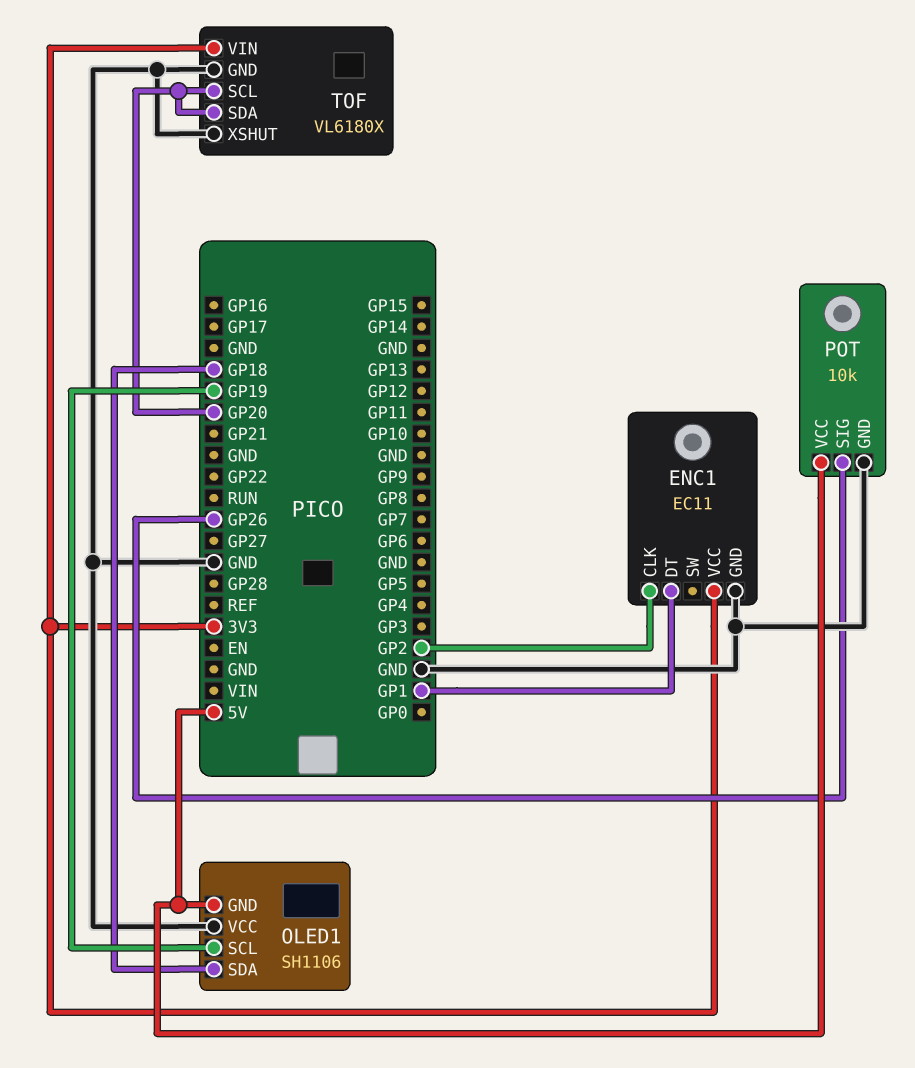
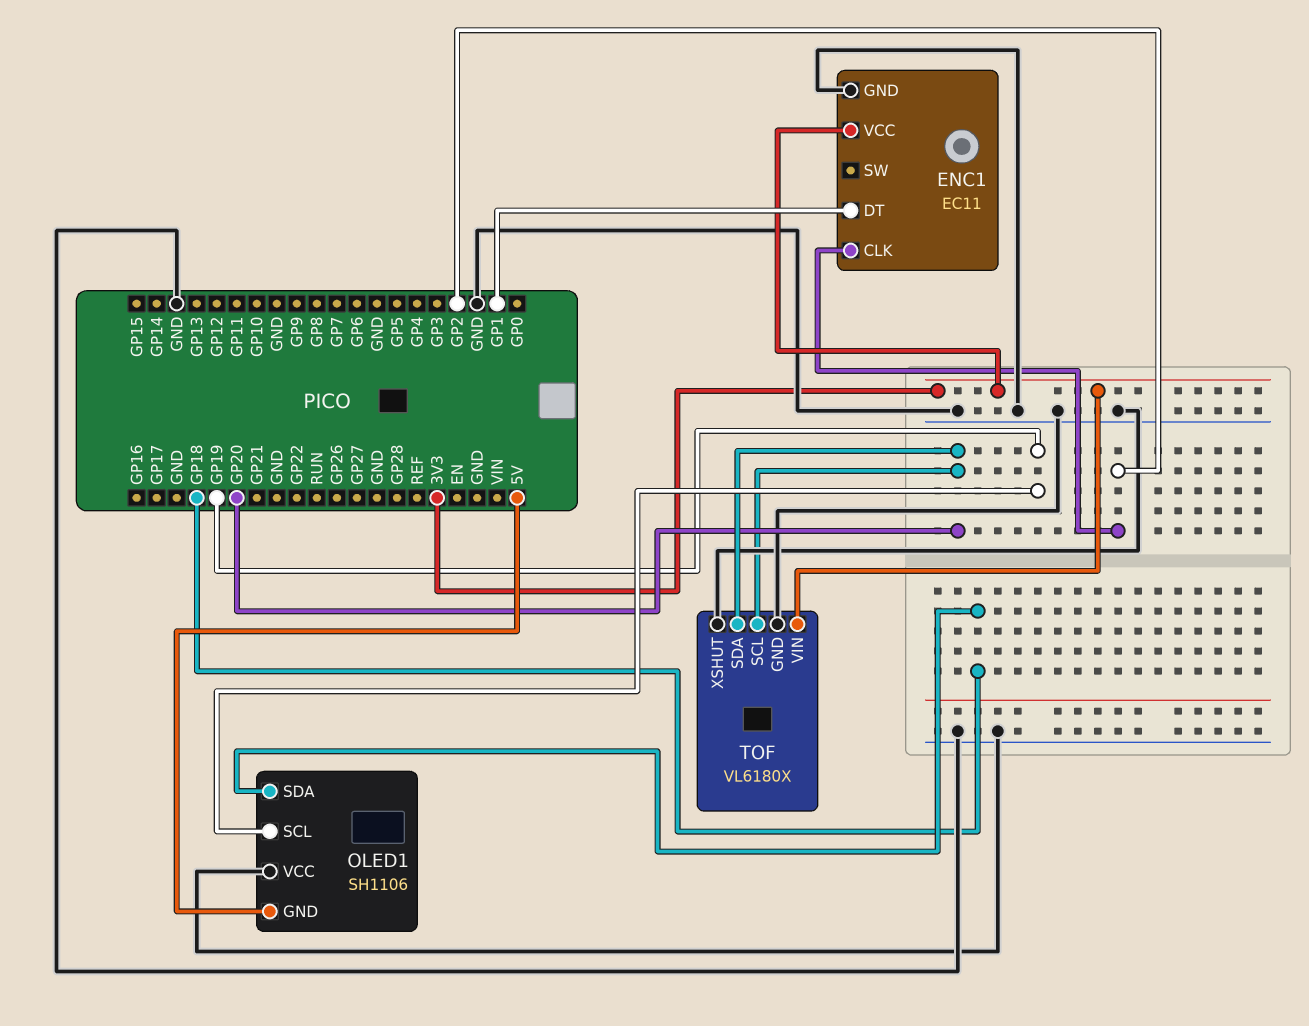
POT: 10k -> none
POT pin GND: GND -> none
POT pin SIG: GP26 -> none
POT pin VCC: 5V -> none

